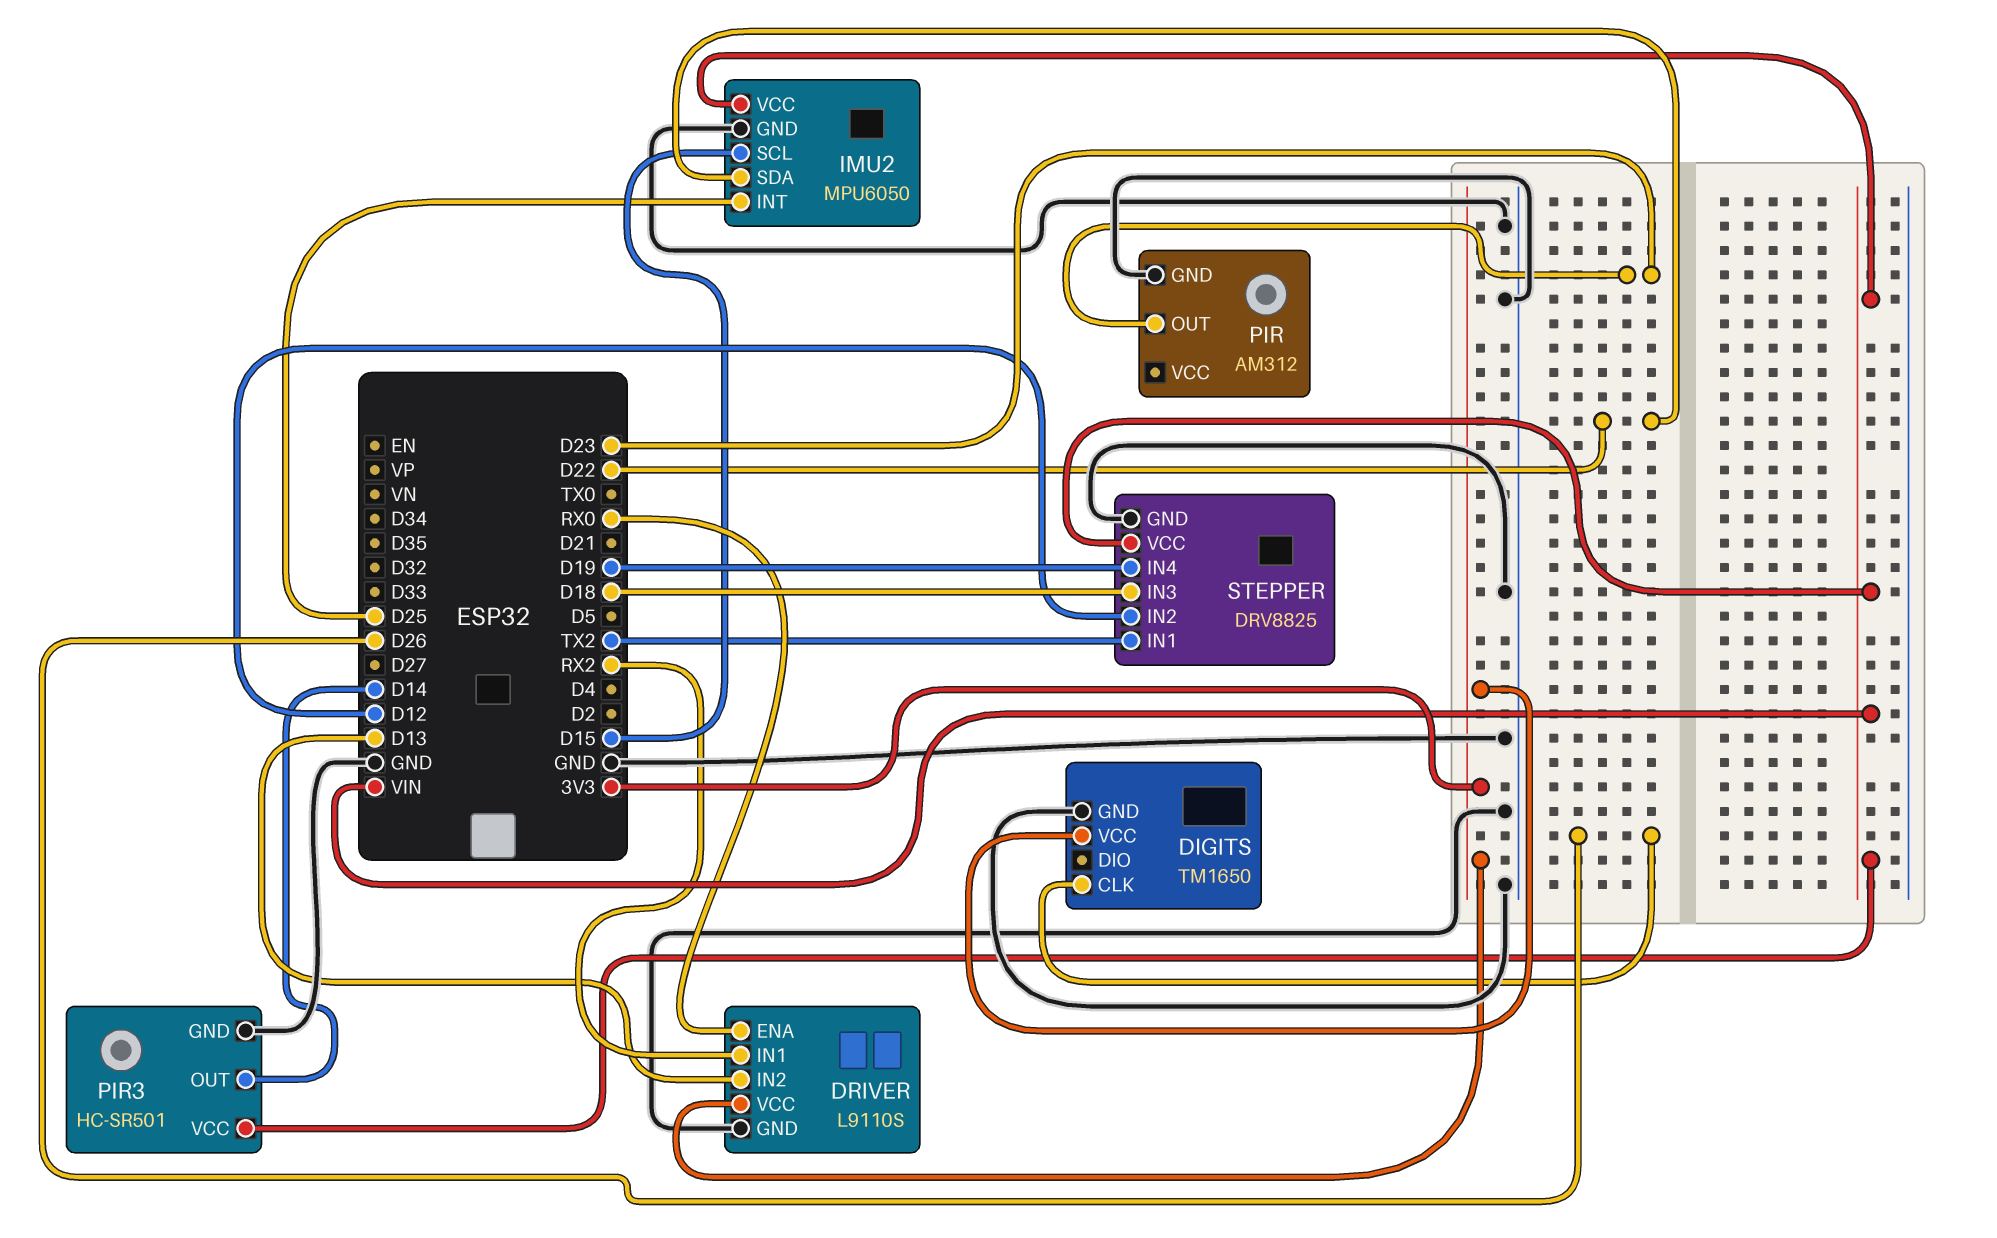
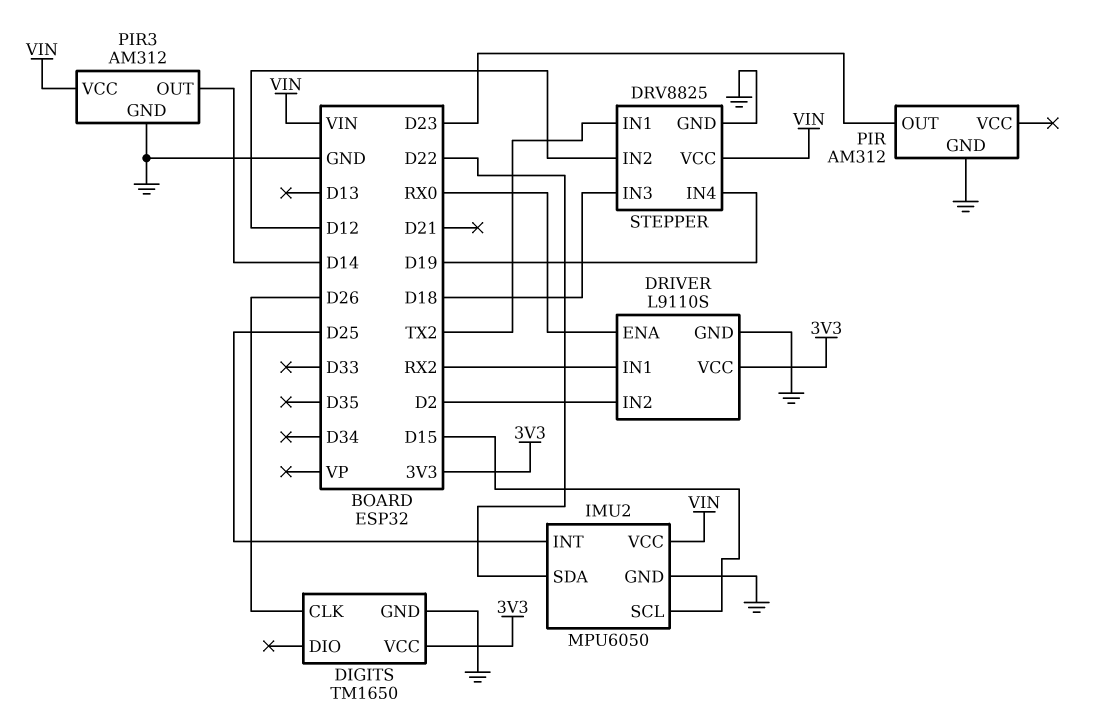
DRIVER pin IN2: D13 -> D2
PIR3: HC-SR501 -> AM312

